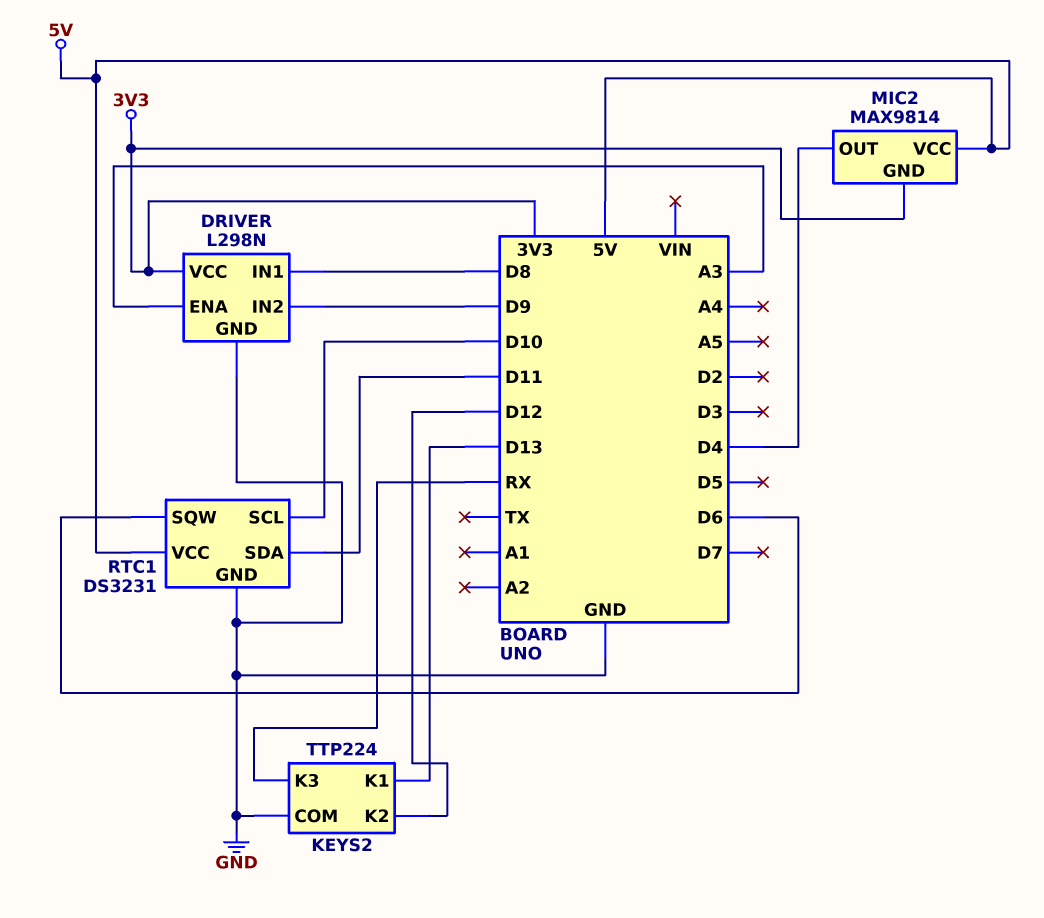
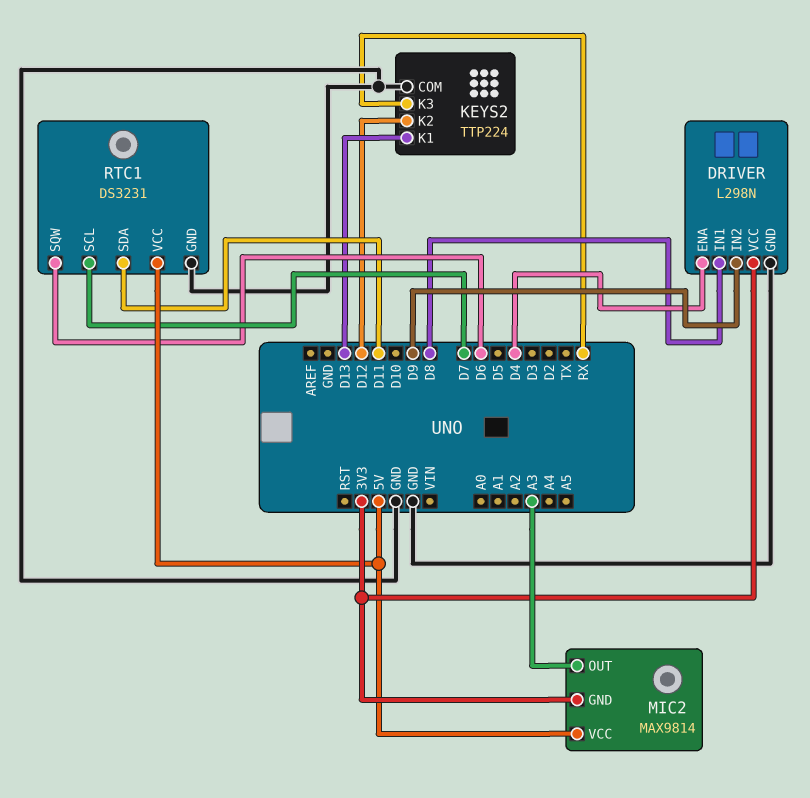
DRIVER pin ENA: A3 -> D4
MIC2 pin OUT: D4 -> A3
RTC1 pin SCL: D10 -> D7

